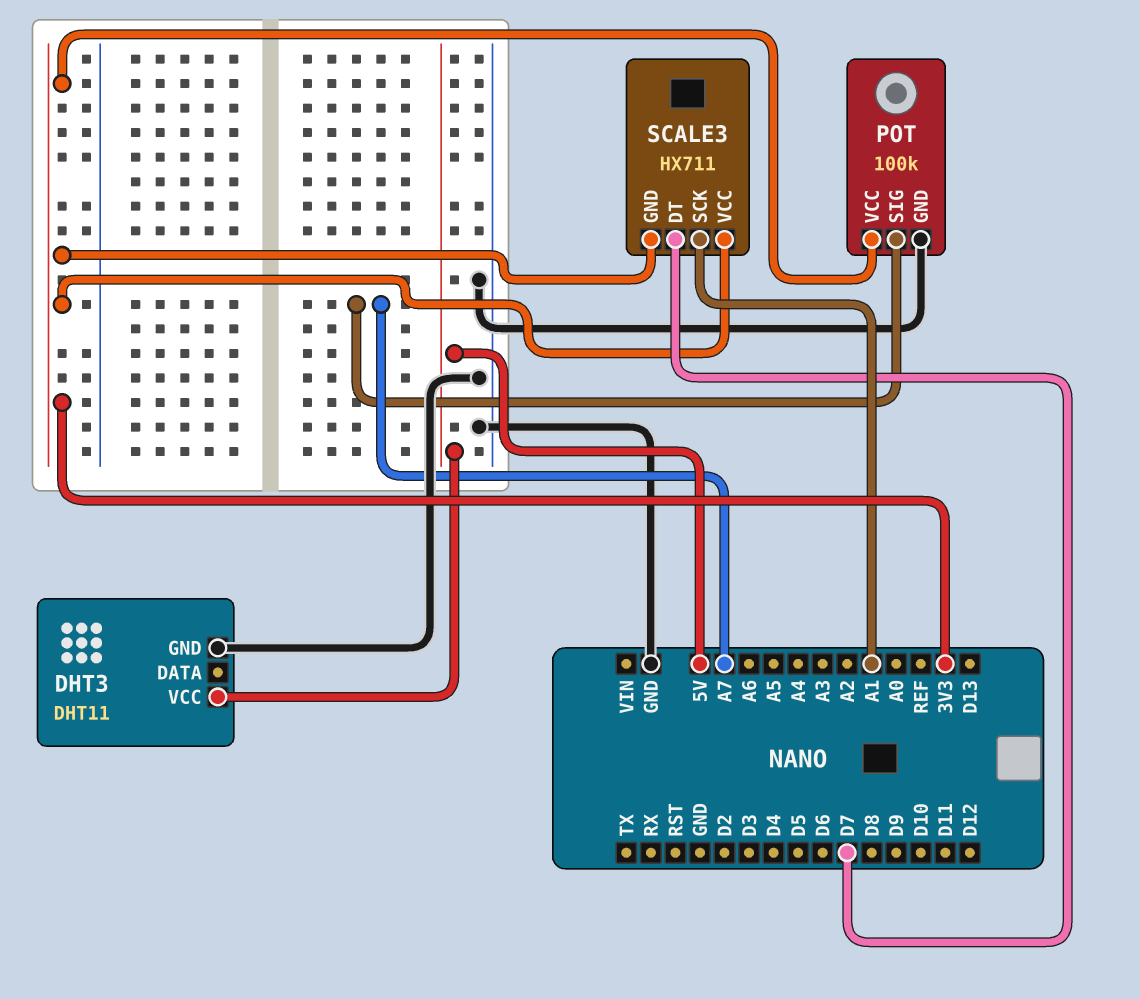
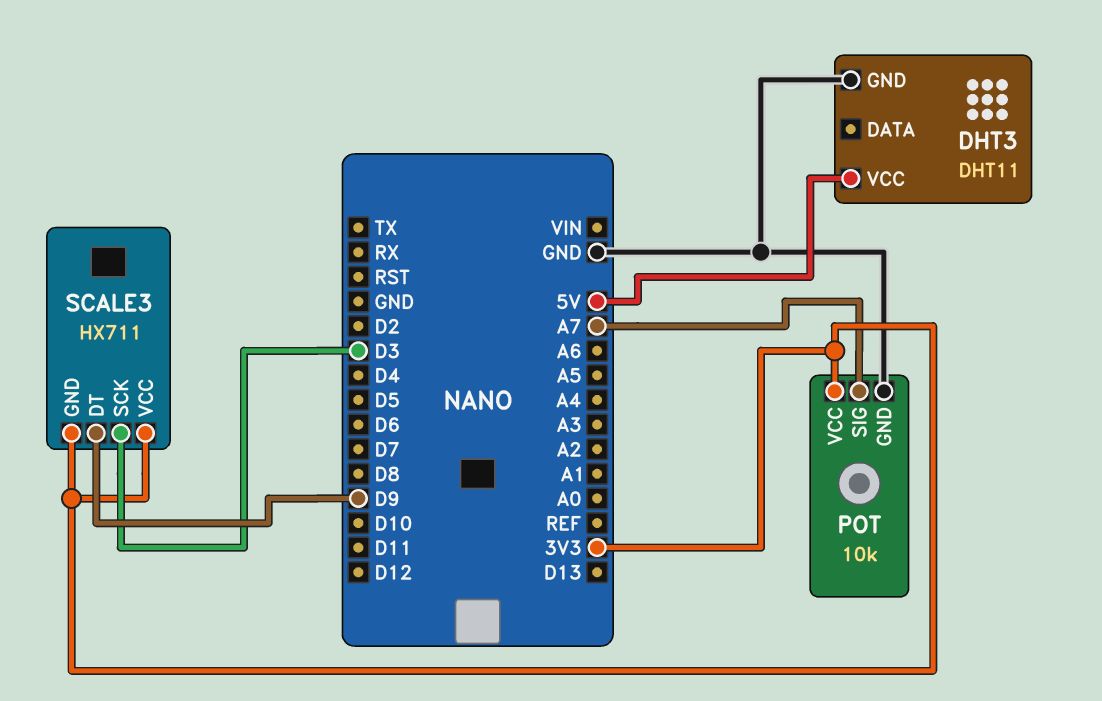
POT: 100k -> 10k
SCALE3 pin DT: D7 -> D9
SCALE3 pin SCK: A1 -> D3

